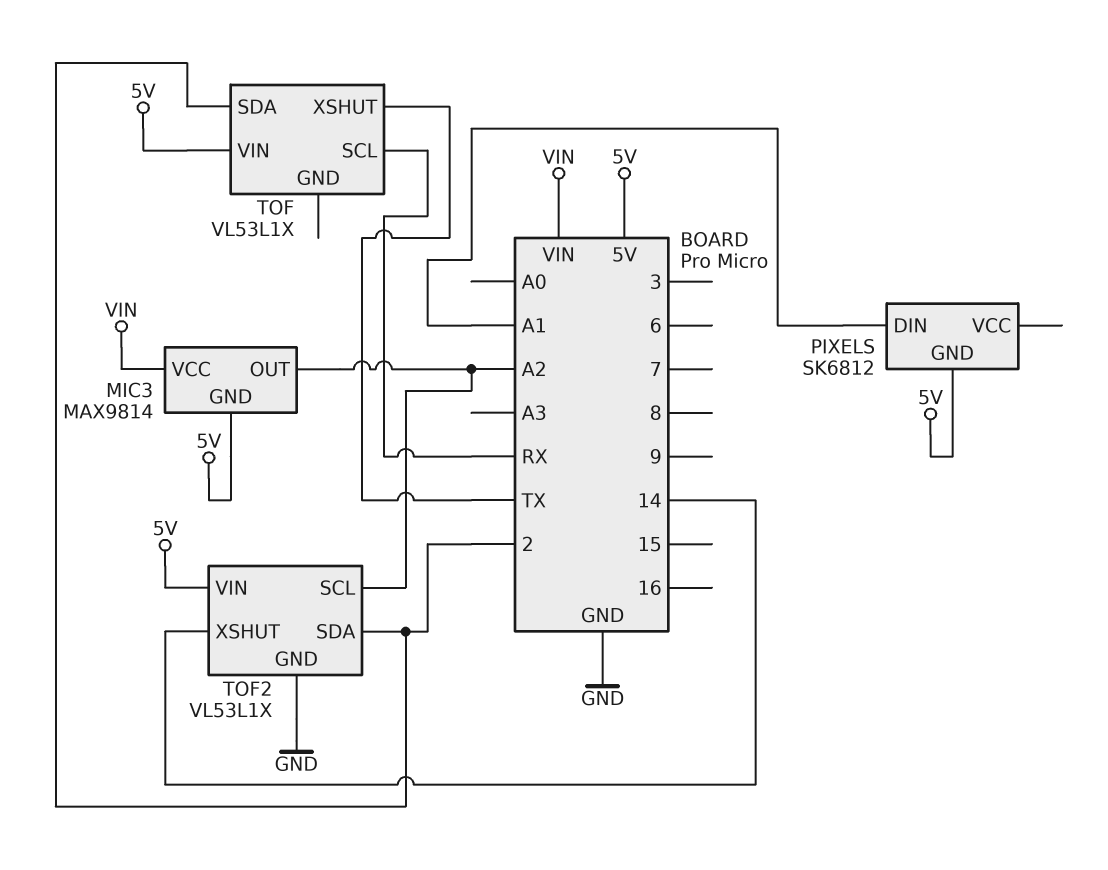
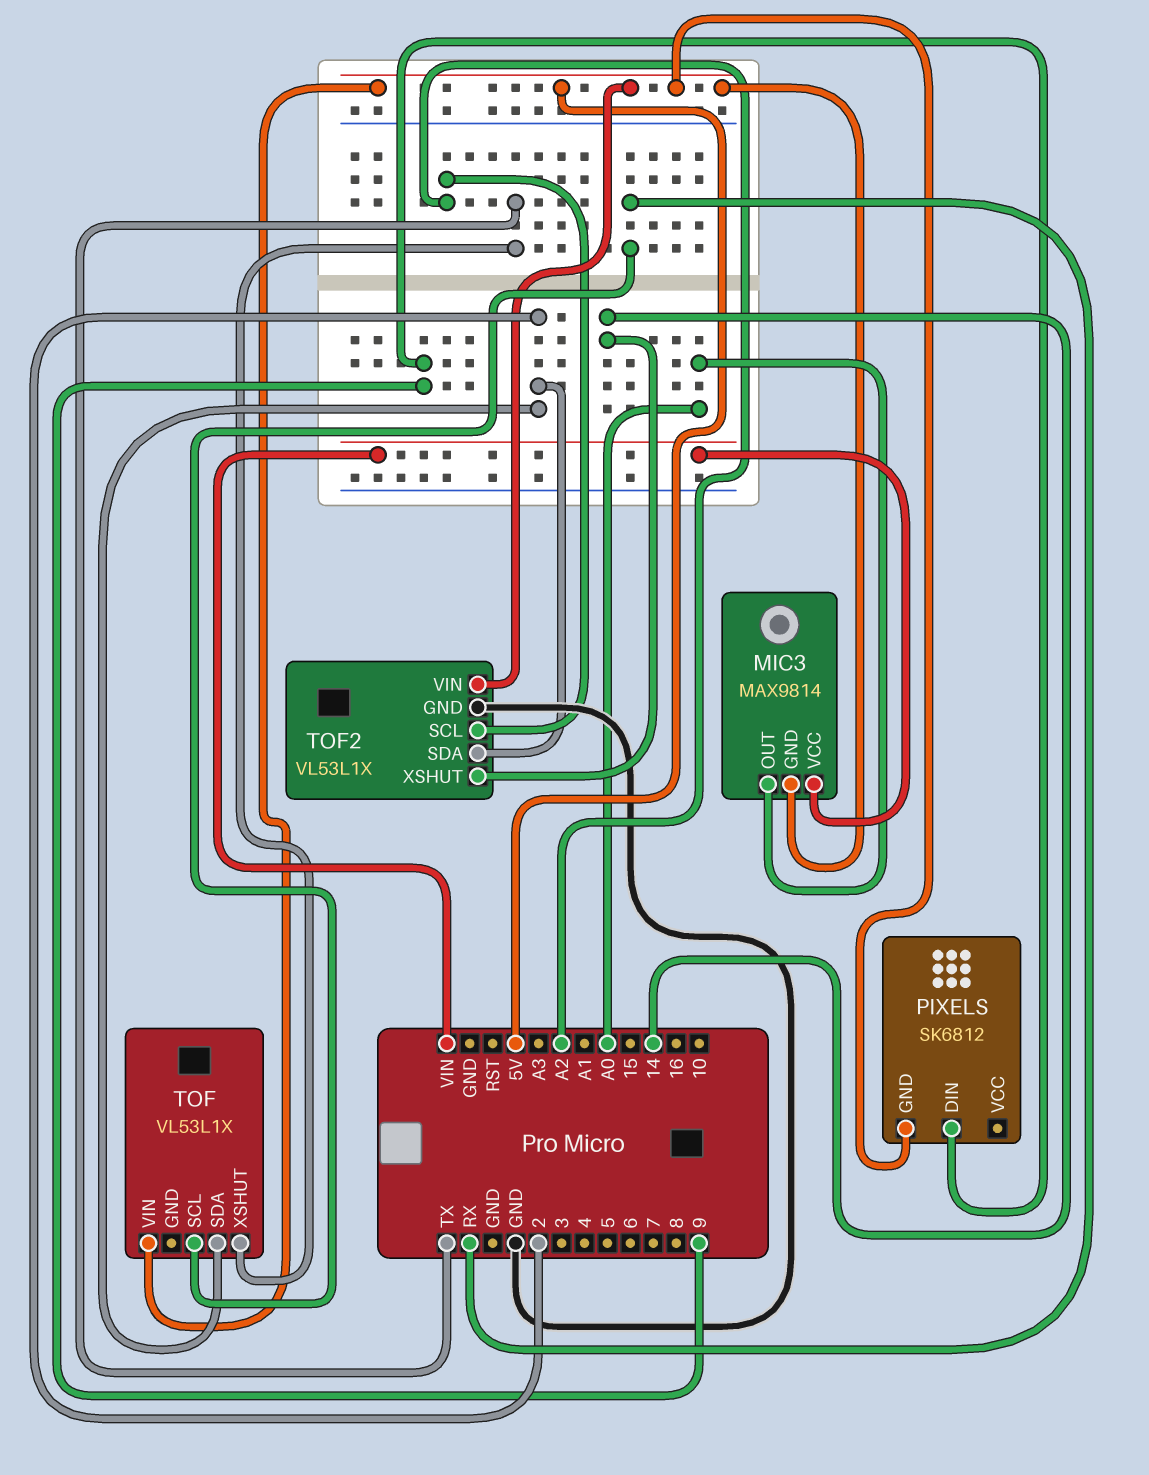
MIC3 pin OUT: A2 -> A0
PIXELS pin DIN: A1 -> 9

